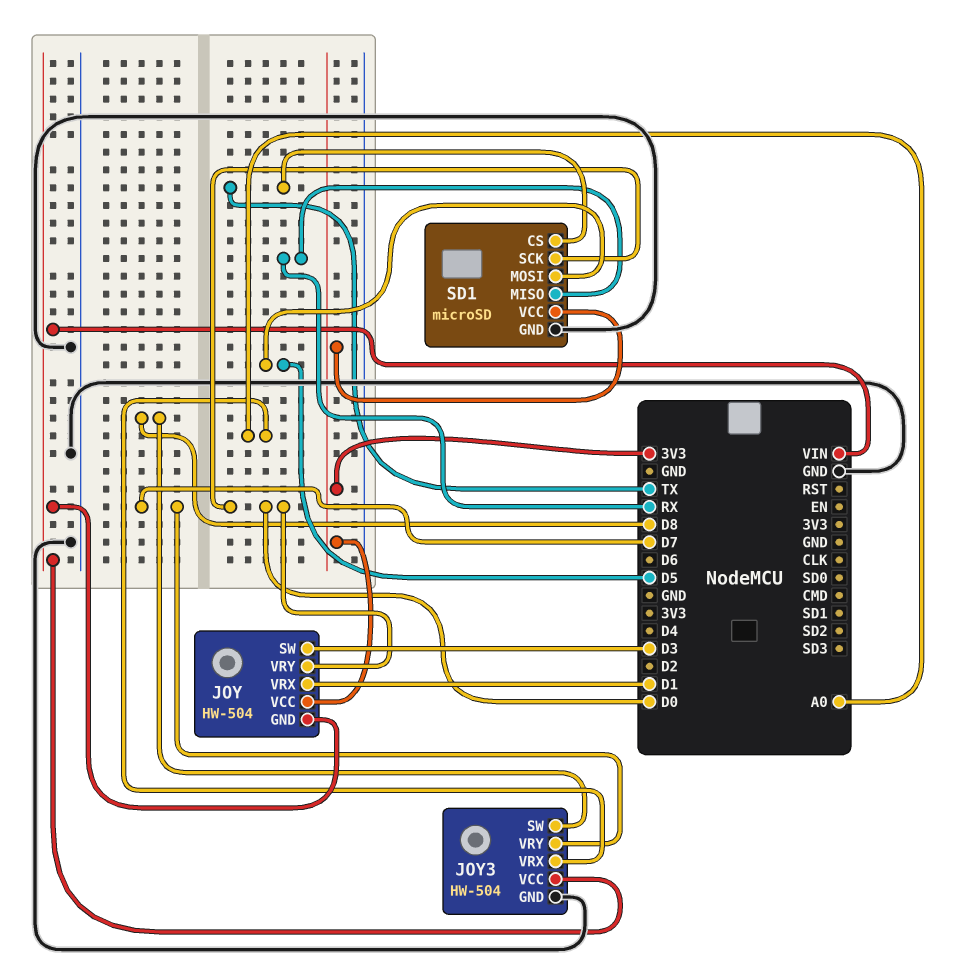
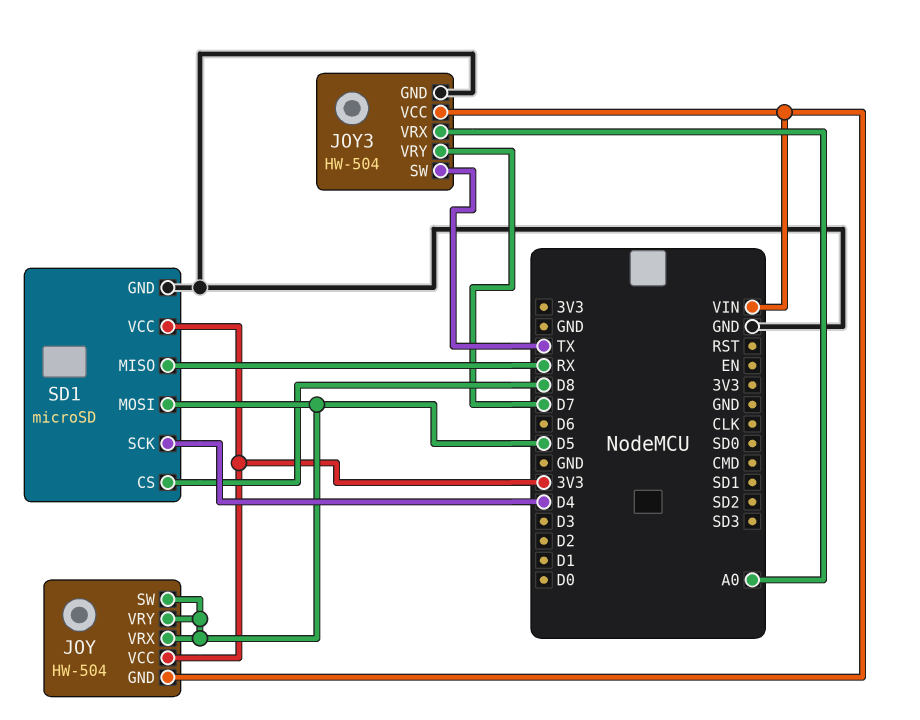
JOY pin SW: D3 -> D5
JOY pin VRX: D1 -> D5
JOY pin VRY: D0 -> D5
JOY3 pin SW: D8 -> TX
SD1 pin CS: TX -> D8
SD1 pin SCK: D0 -> D4

